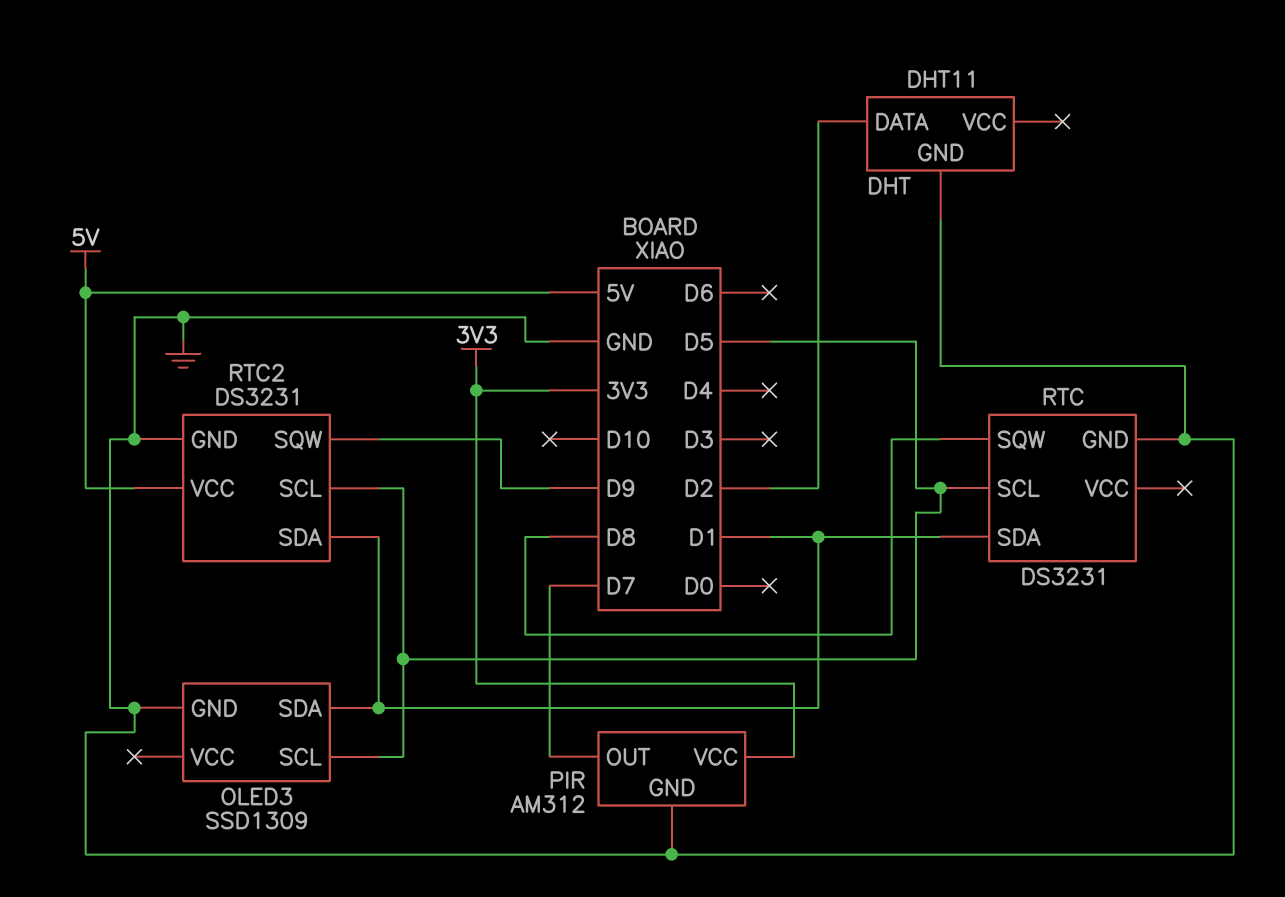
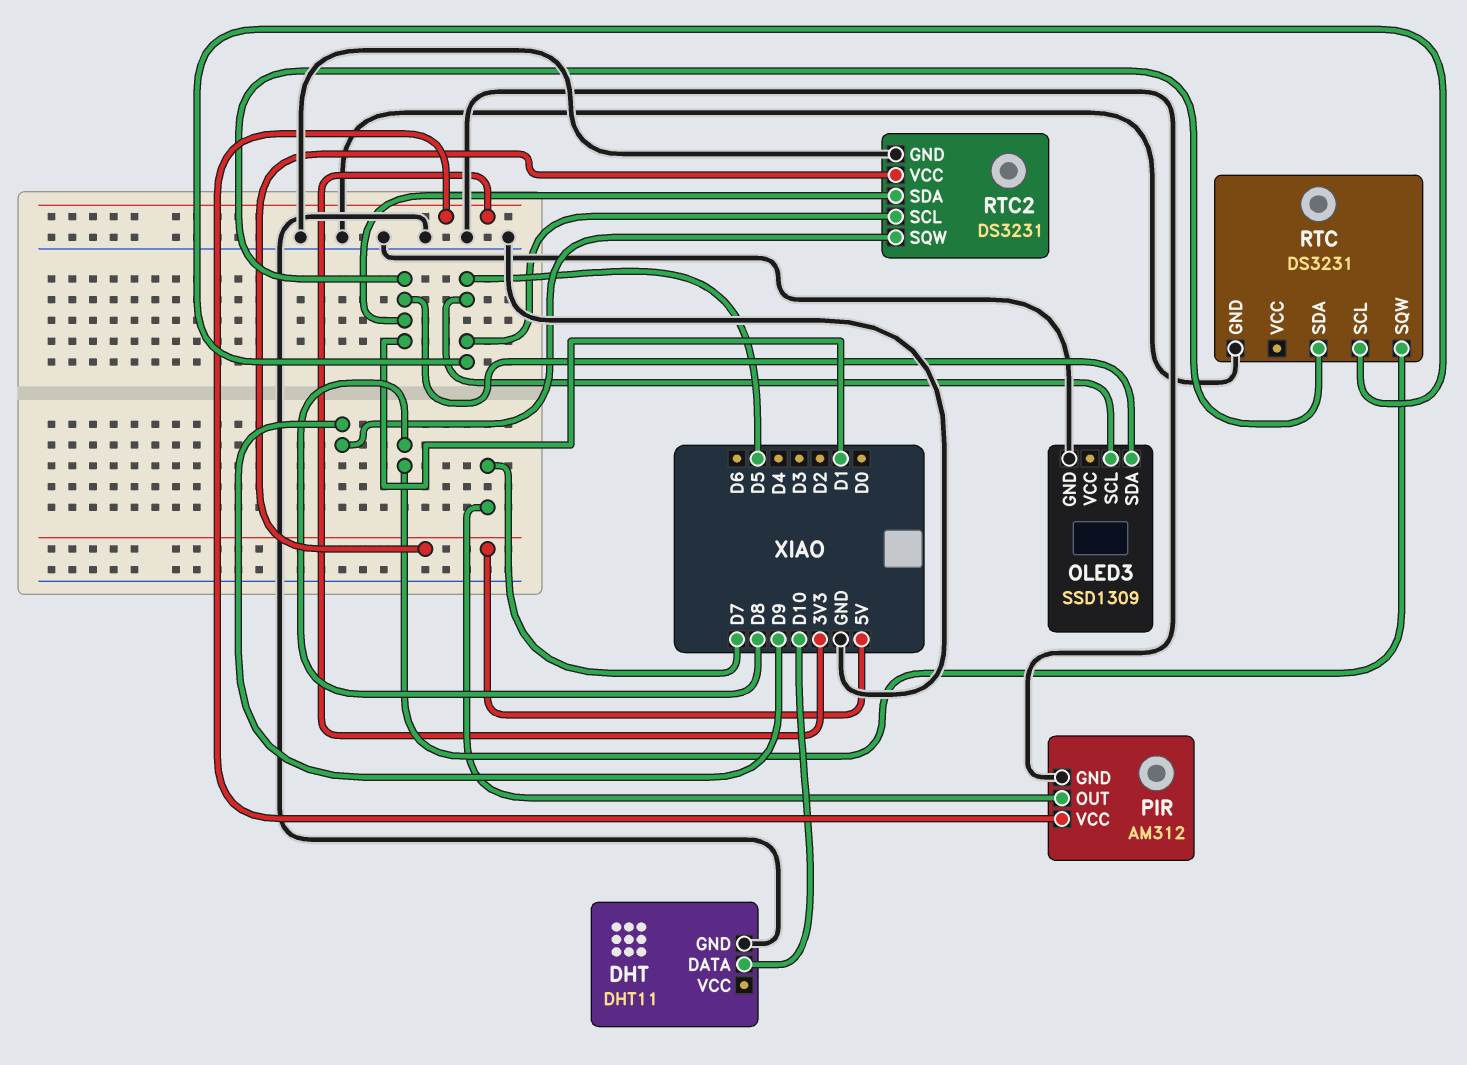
DHT pin DATA: D2 -> D10

